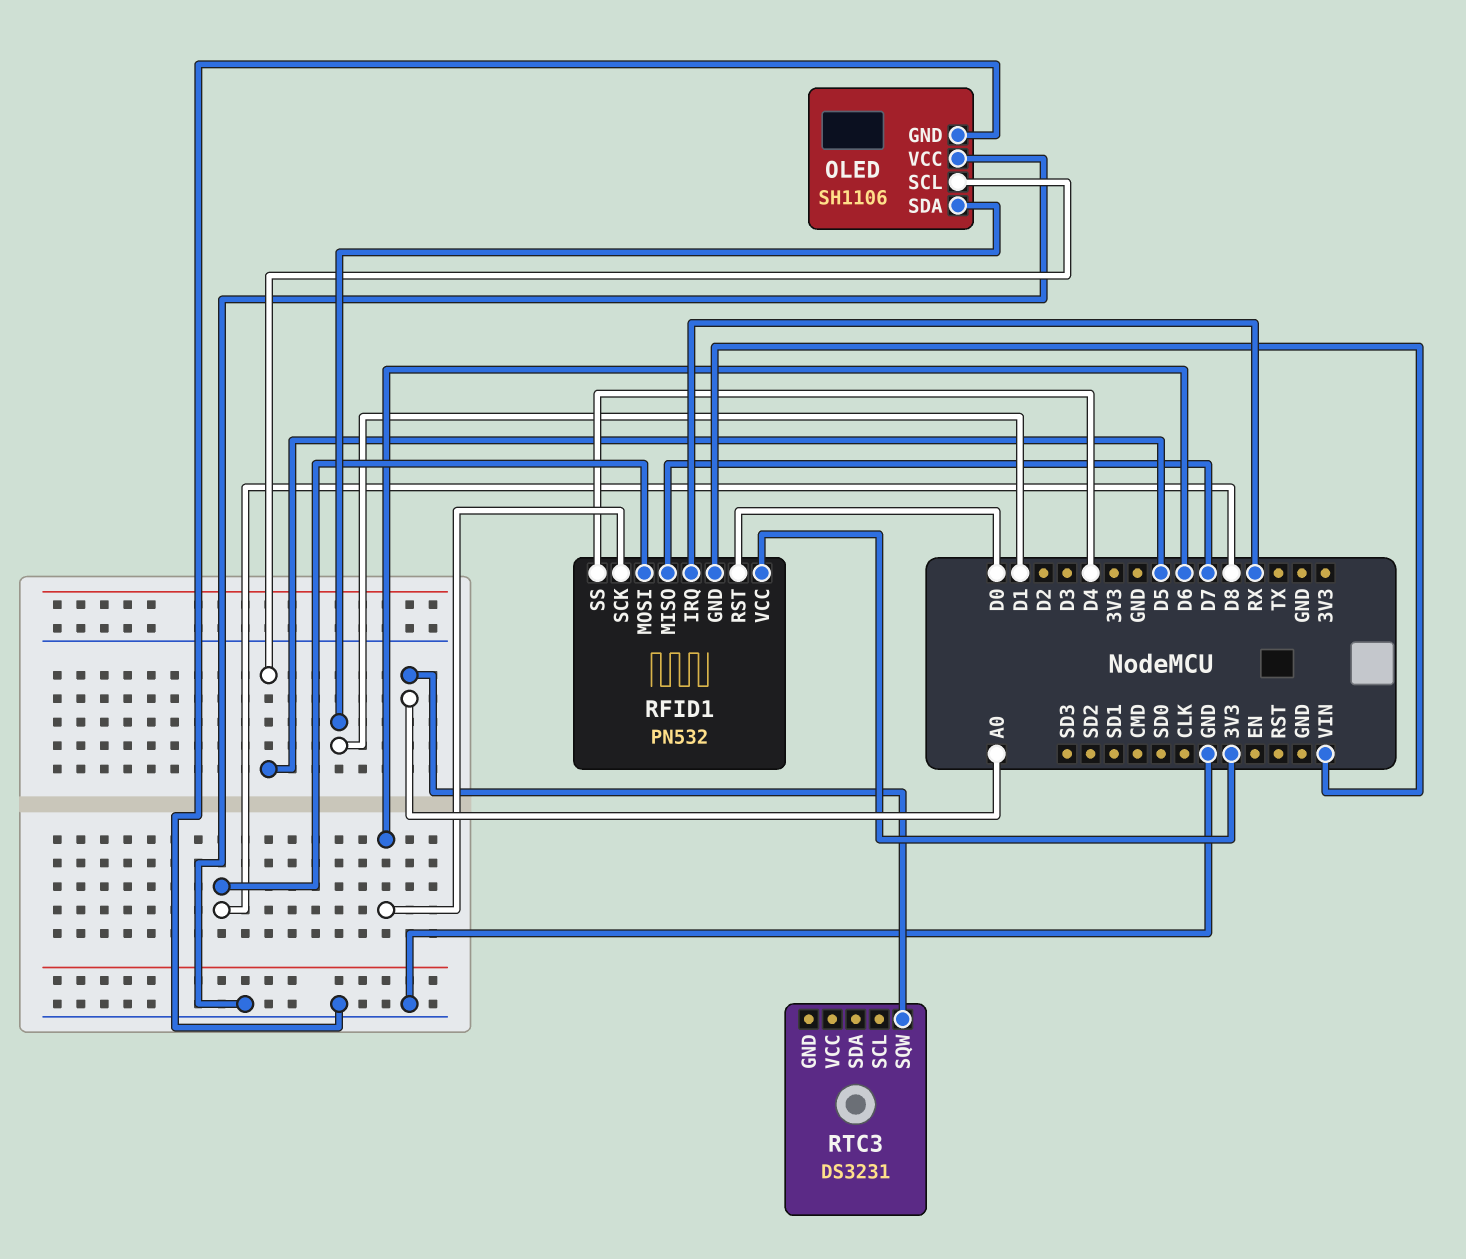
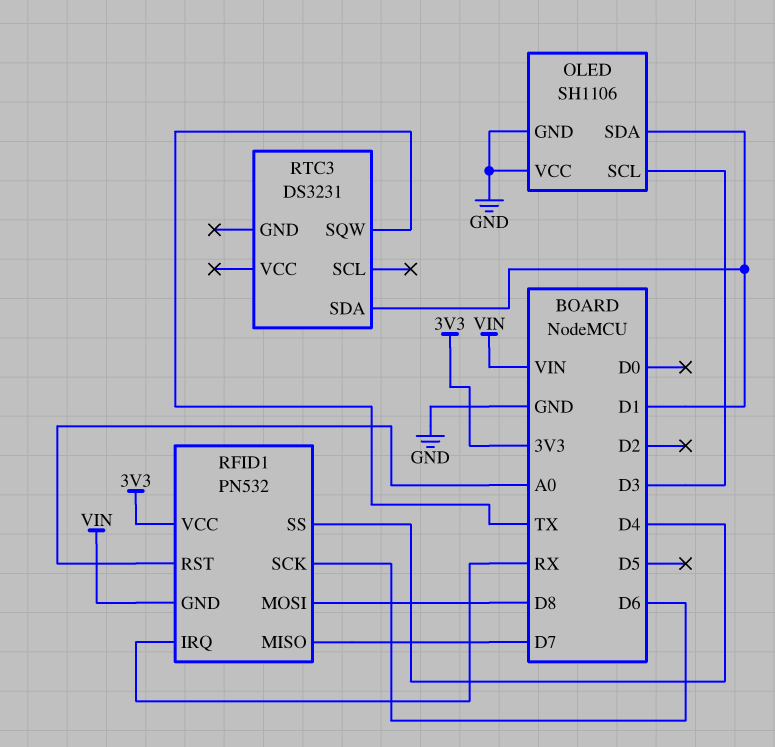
OLED pin SCL: D5 -> D3
RFID1 pin RST: D0 -> A0
RTC3 pin SDA: none -> D1
RTC3 pin SQW: A0 -> TX

